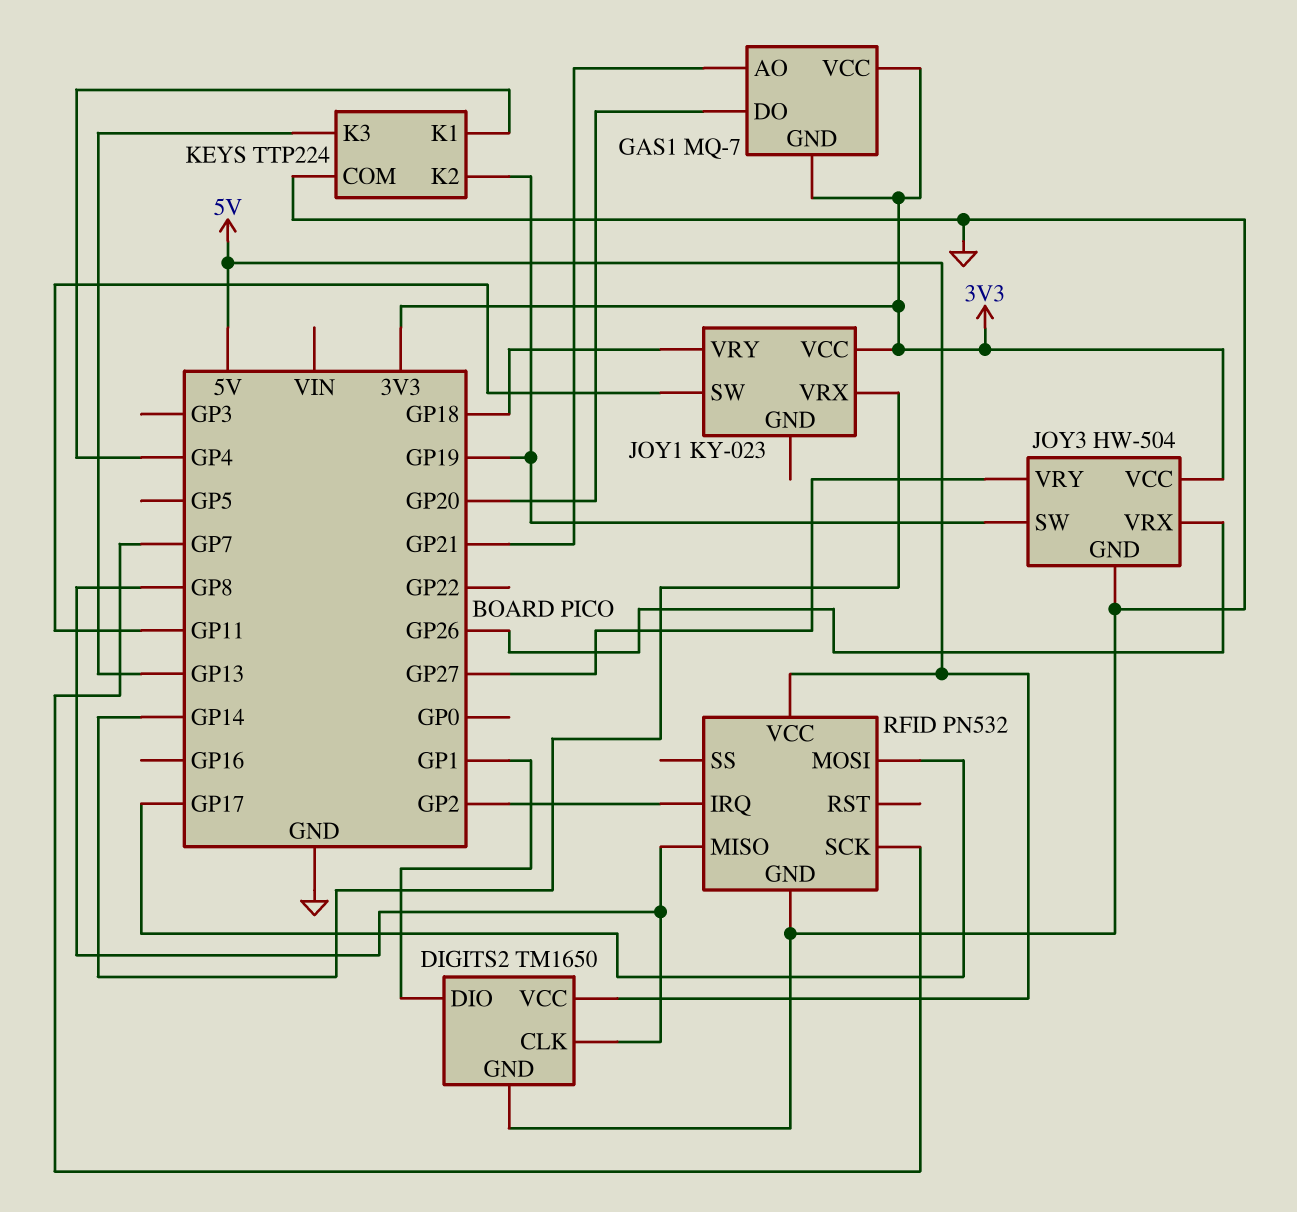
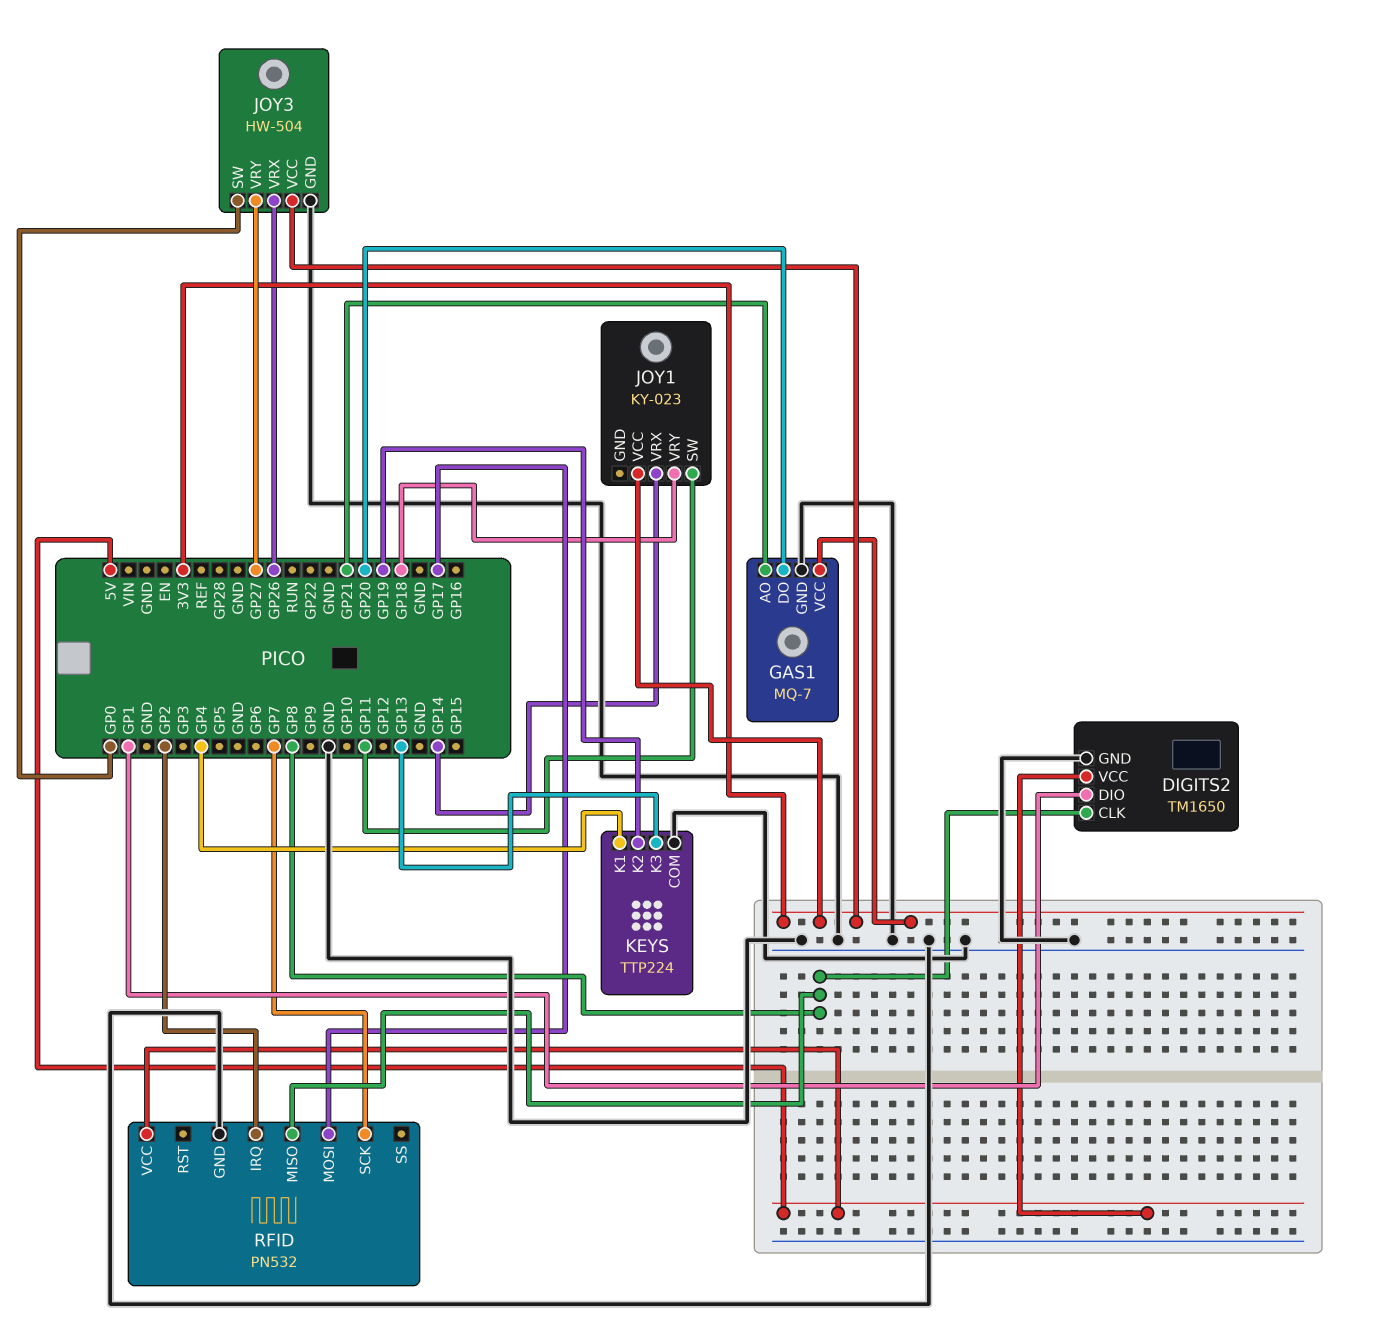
GAS1 pin GND: 3V3 -> GND
JOY3 pin SW: GP19 -> GP0

